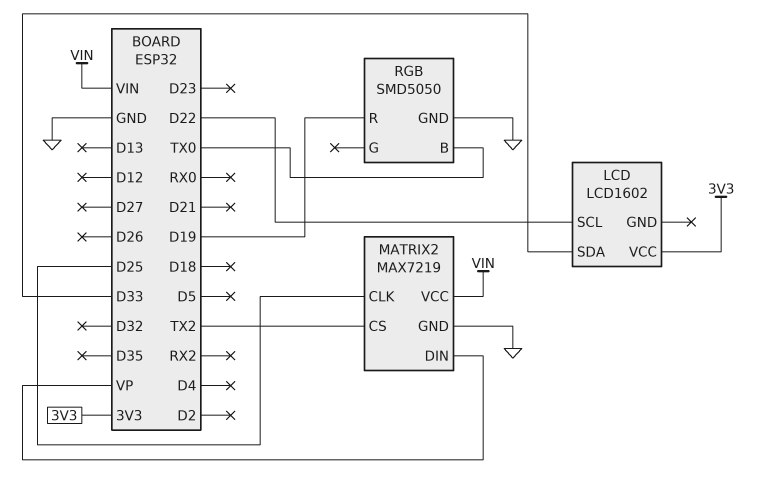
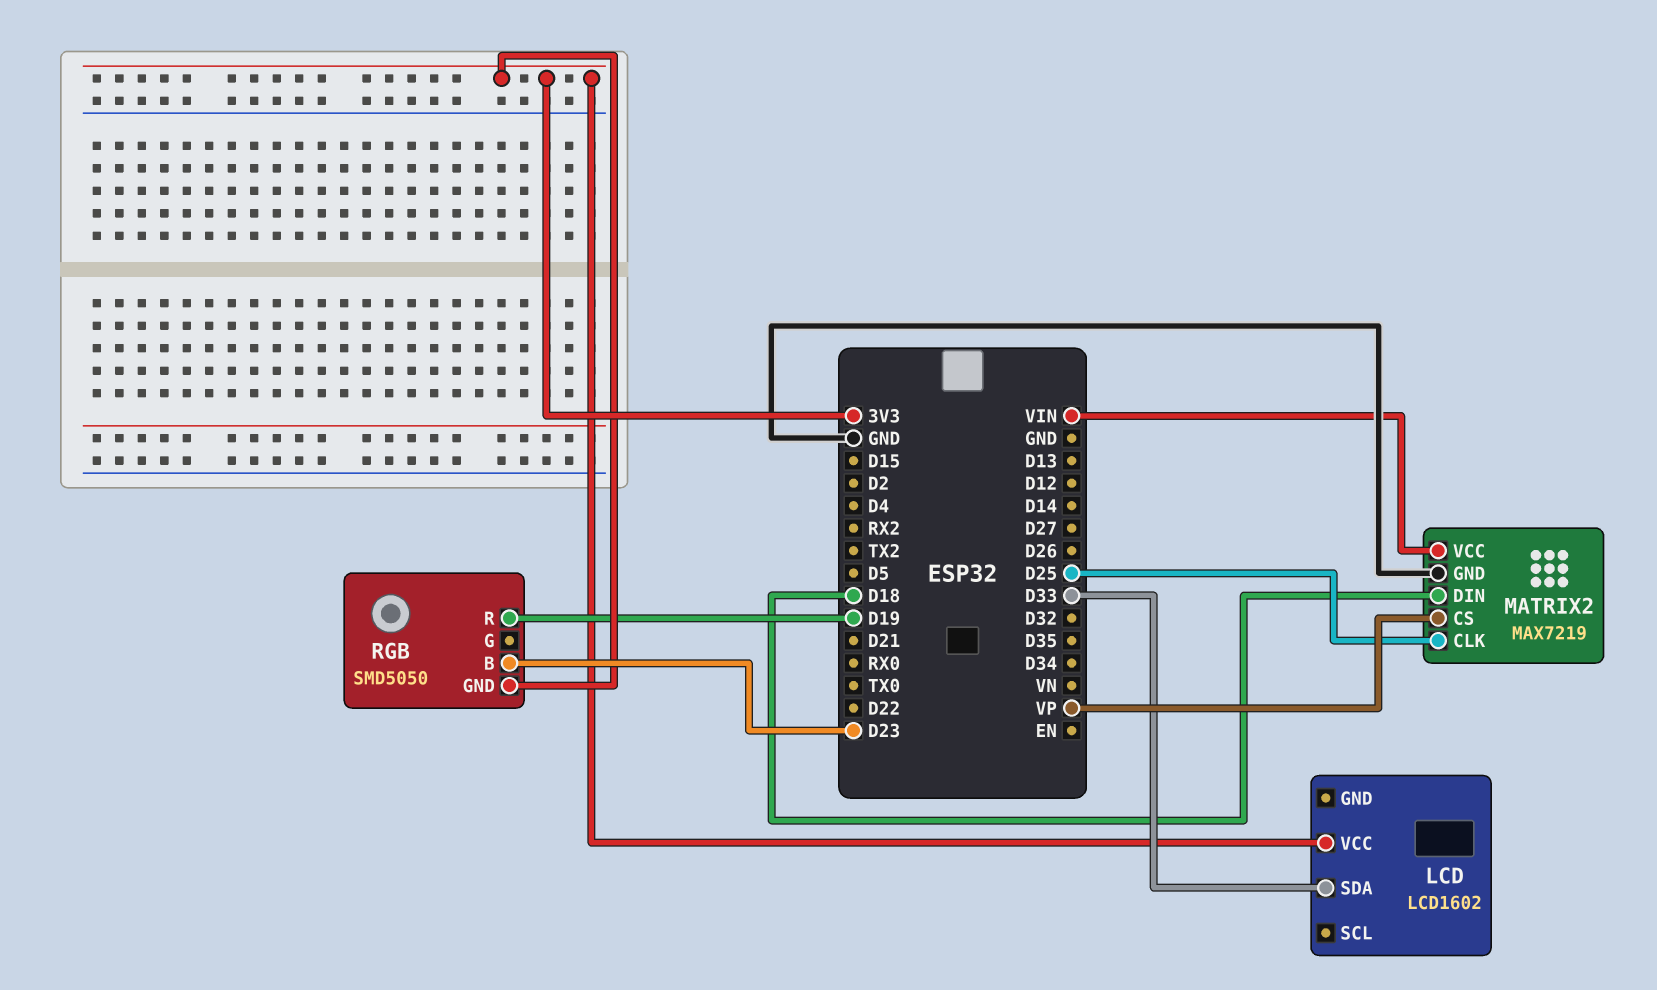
LCD pin SCL: D22 -> none
MATRIX2 pin CS: TX2 -> VP
MATRIX2 pin DIN: VP -> D18
RGB pin B: TX0 -> D23
RGB pin GND: GND -> 3V3

